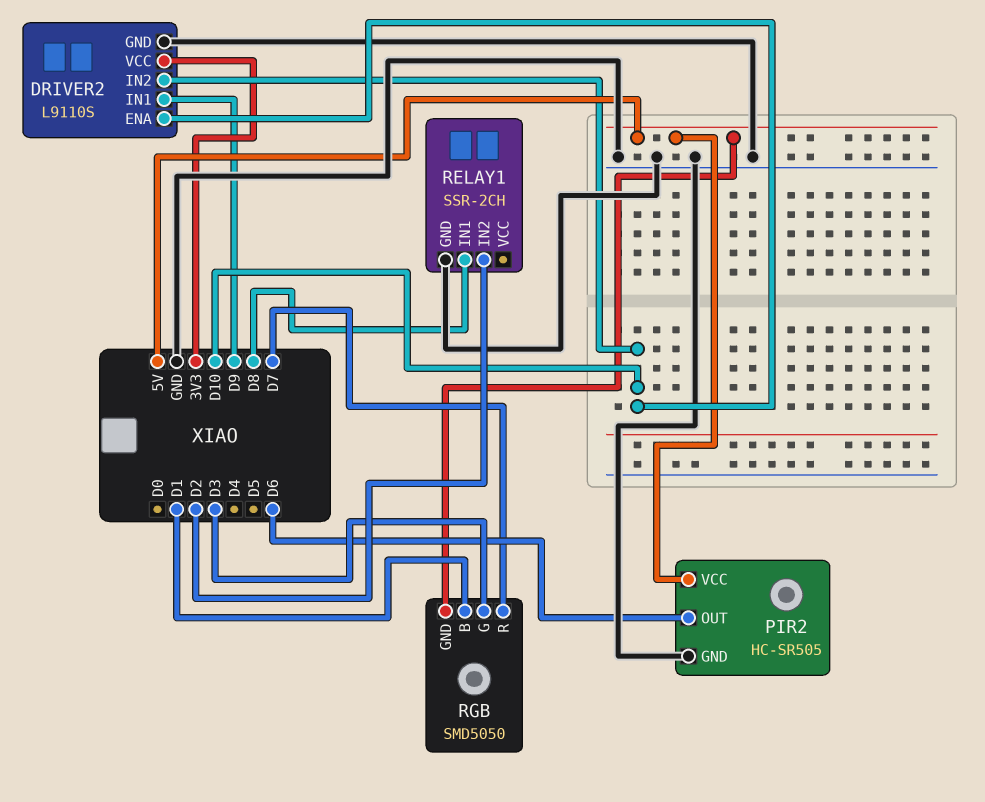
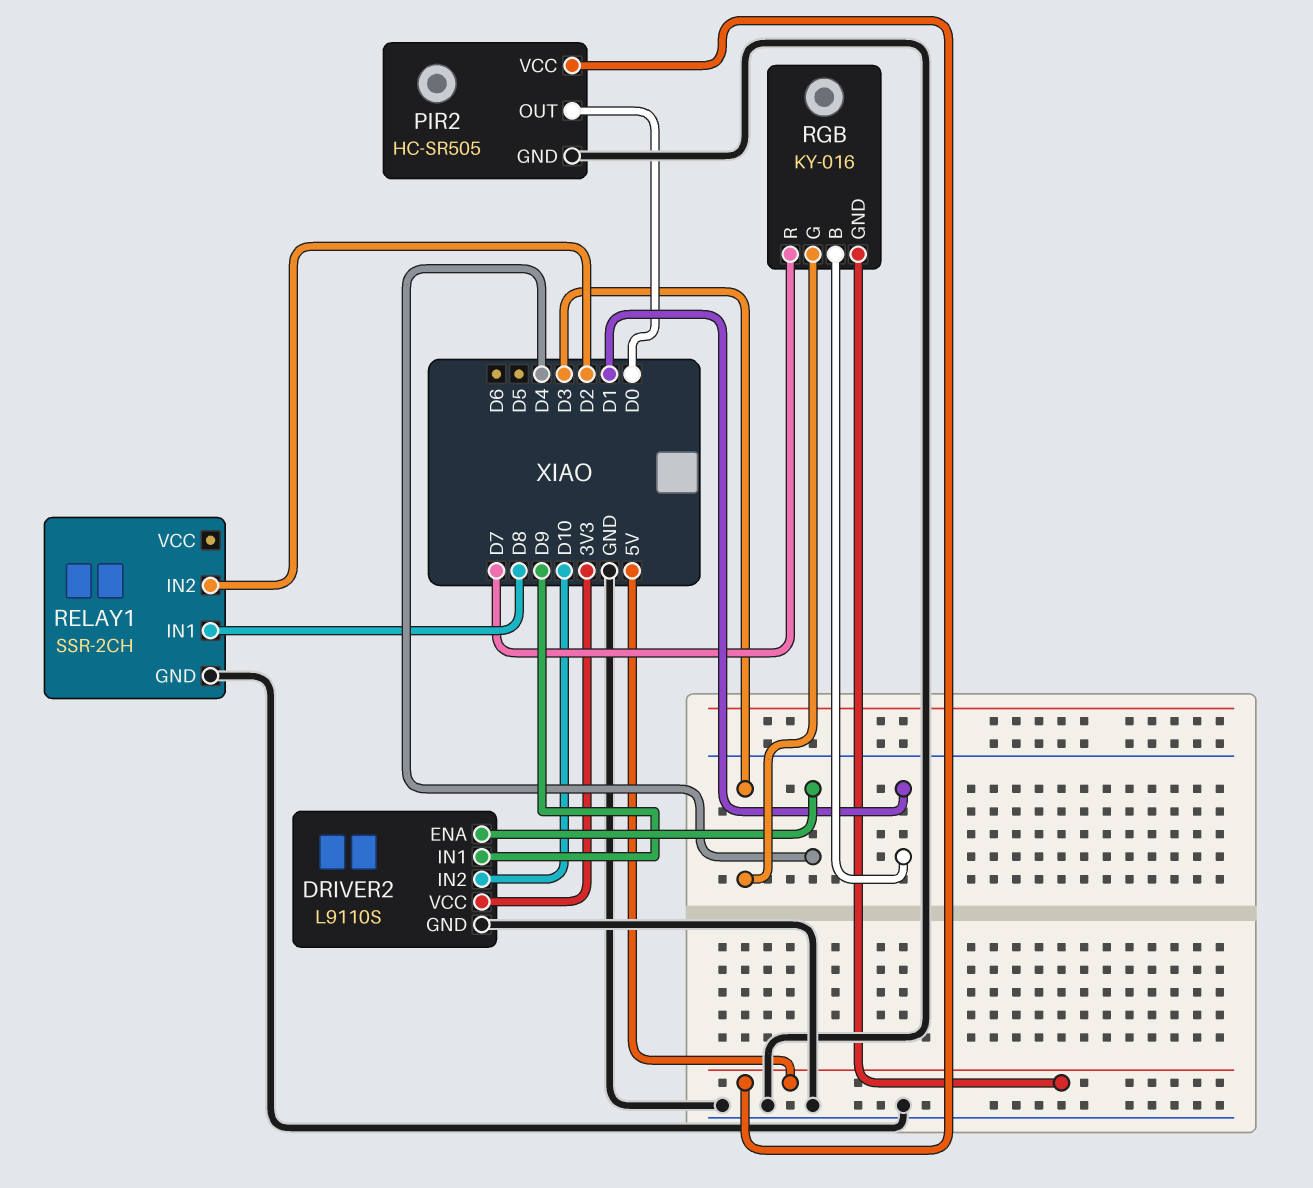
DRIVER2 pin ENA: D10 -> D4
PIR2 pin OUT: D6 -> D0
RGB: SMD5050 -> KY-016

